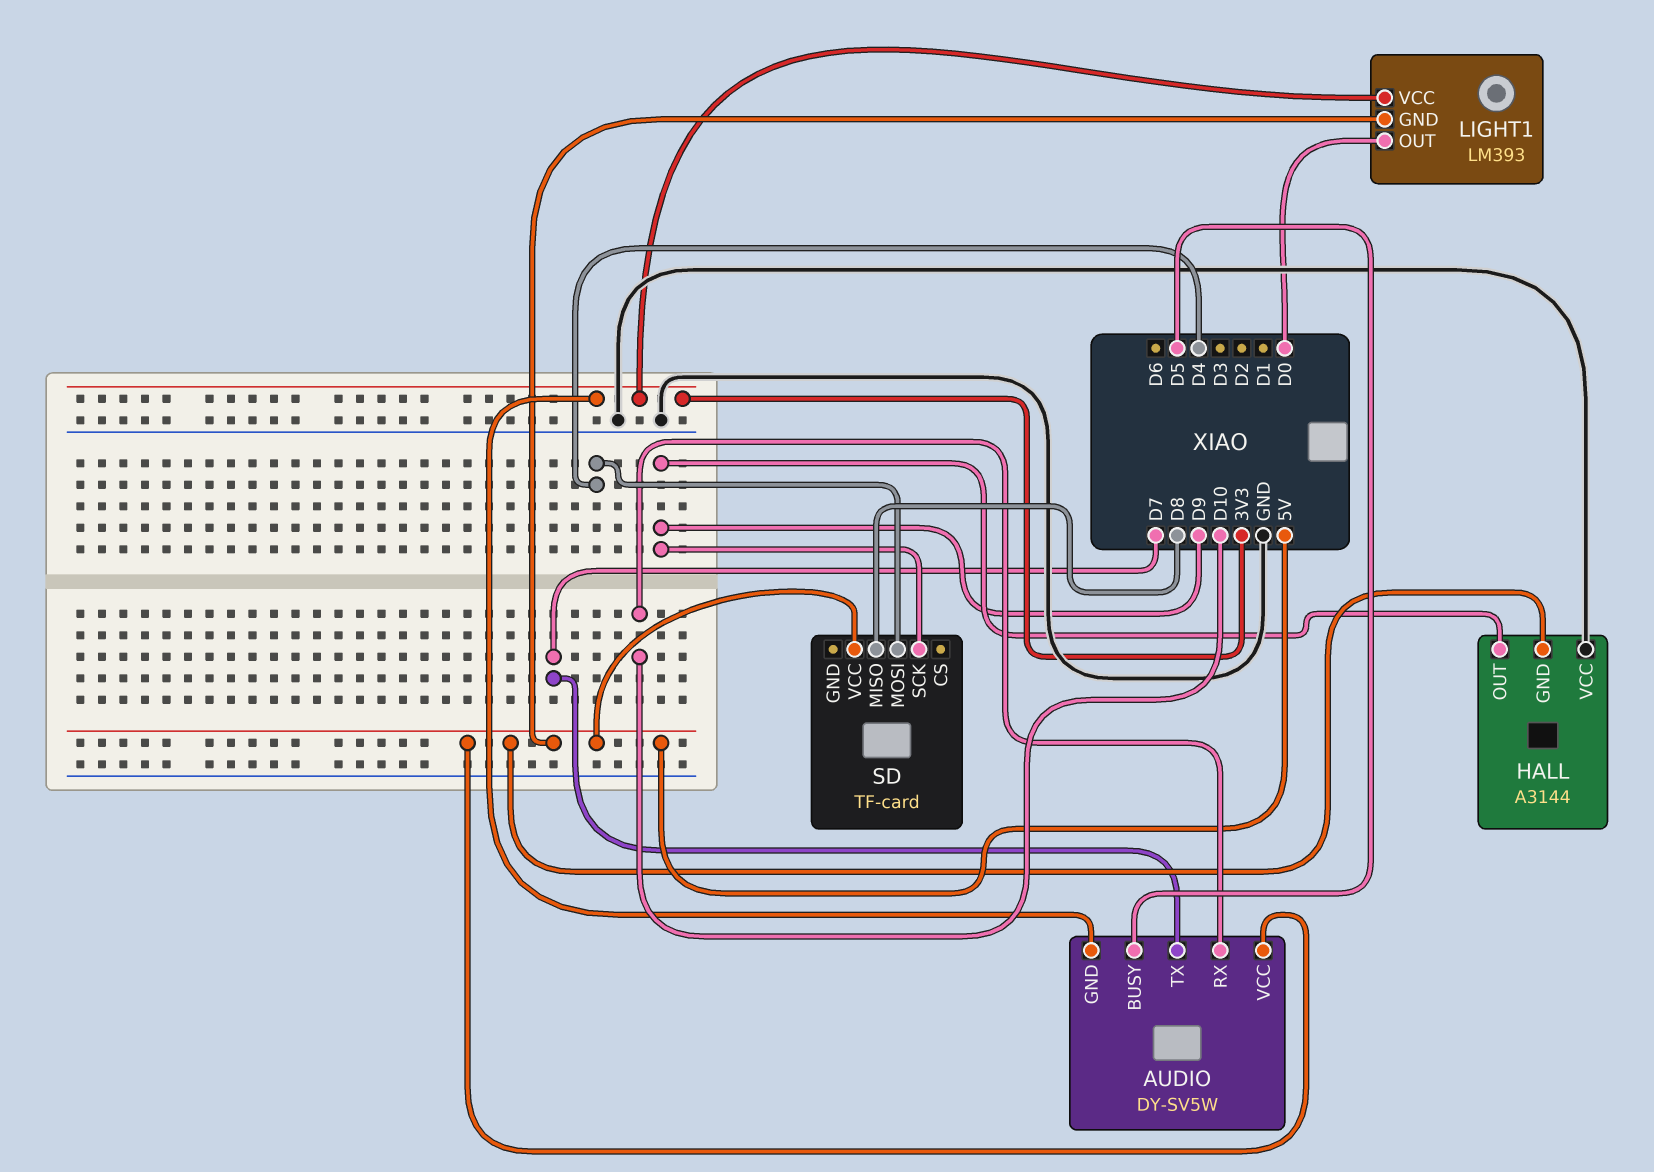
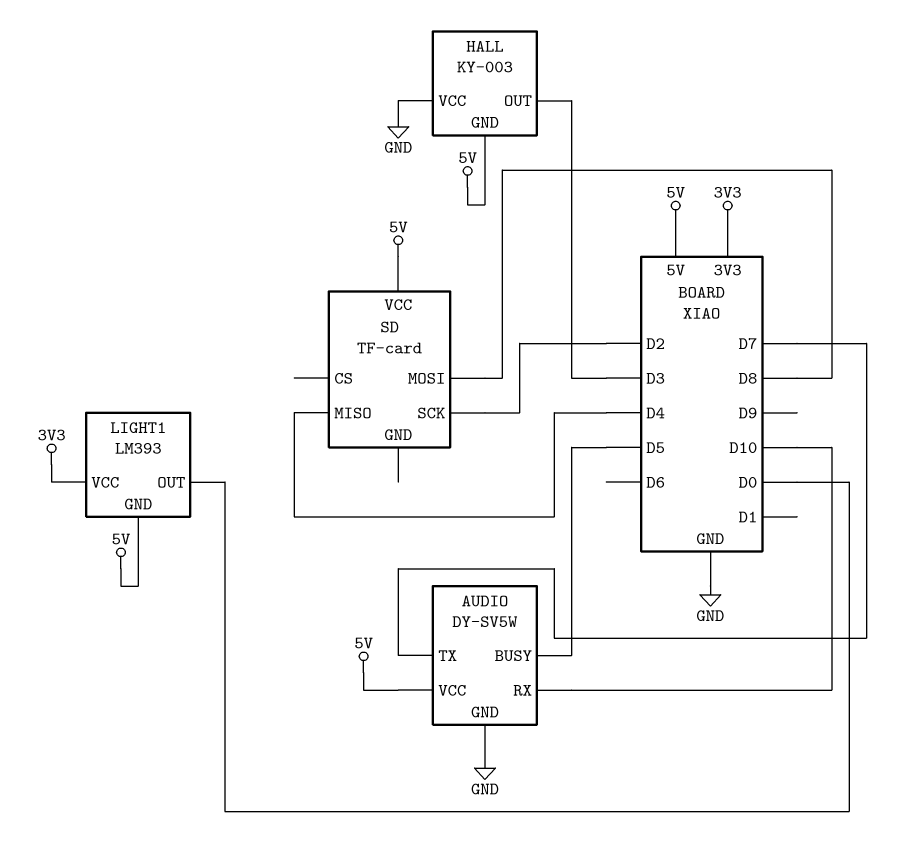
AUDIO pin GND: 3V3 -> GND
HALL: A3144 -> KY-003
HALL pin OUT: D9 -> D3
SD pin MISO: D8 -> D4
SD pin MOSI: D4 -> D8
SD pin SCK: D9 -> D2

